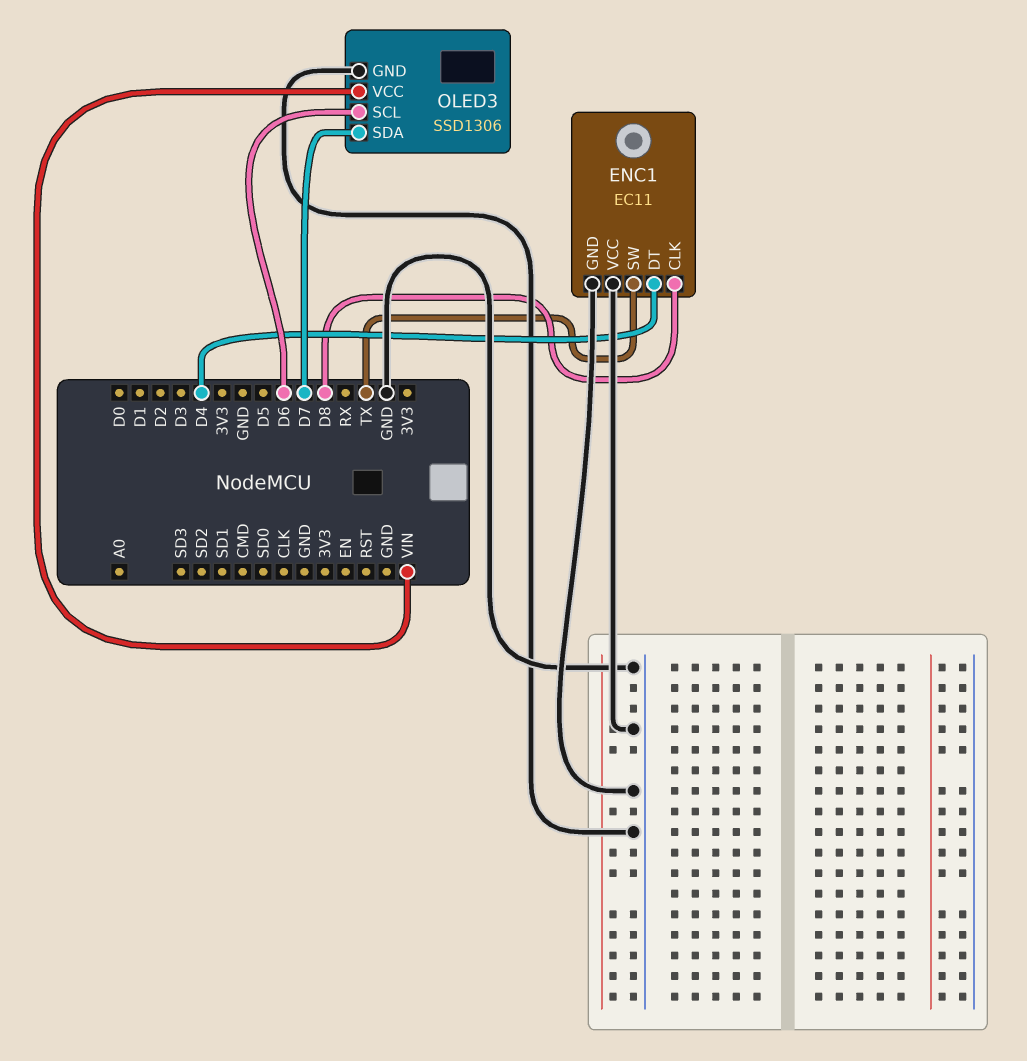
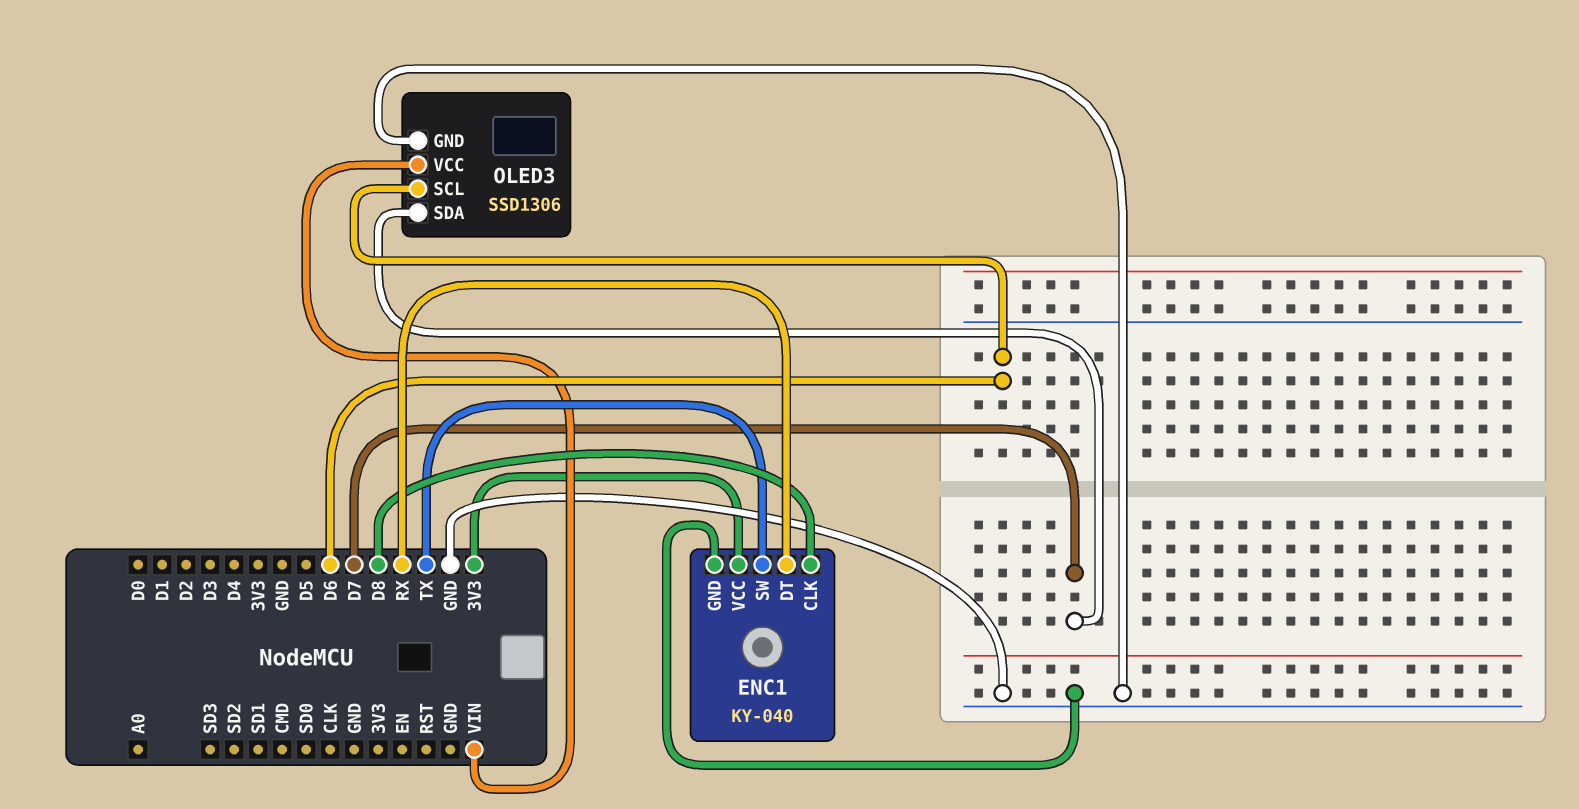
ENC1: EC11 -> KY-040
ENC1 pin DT: D4 -> RX
ENC1 pin VCC: GND -> 3V3

